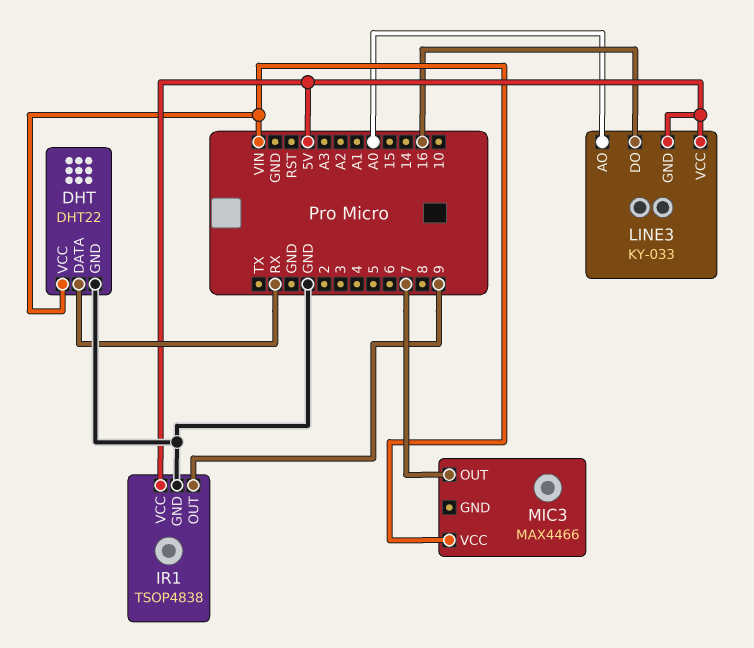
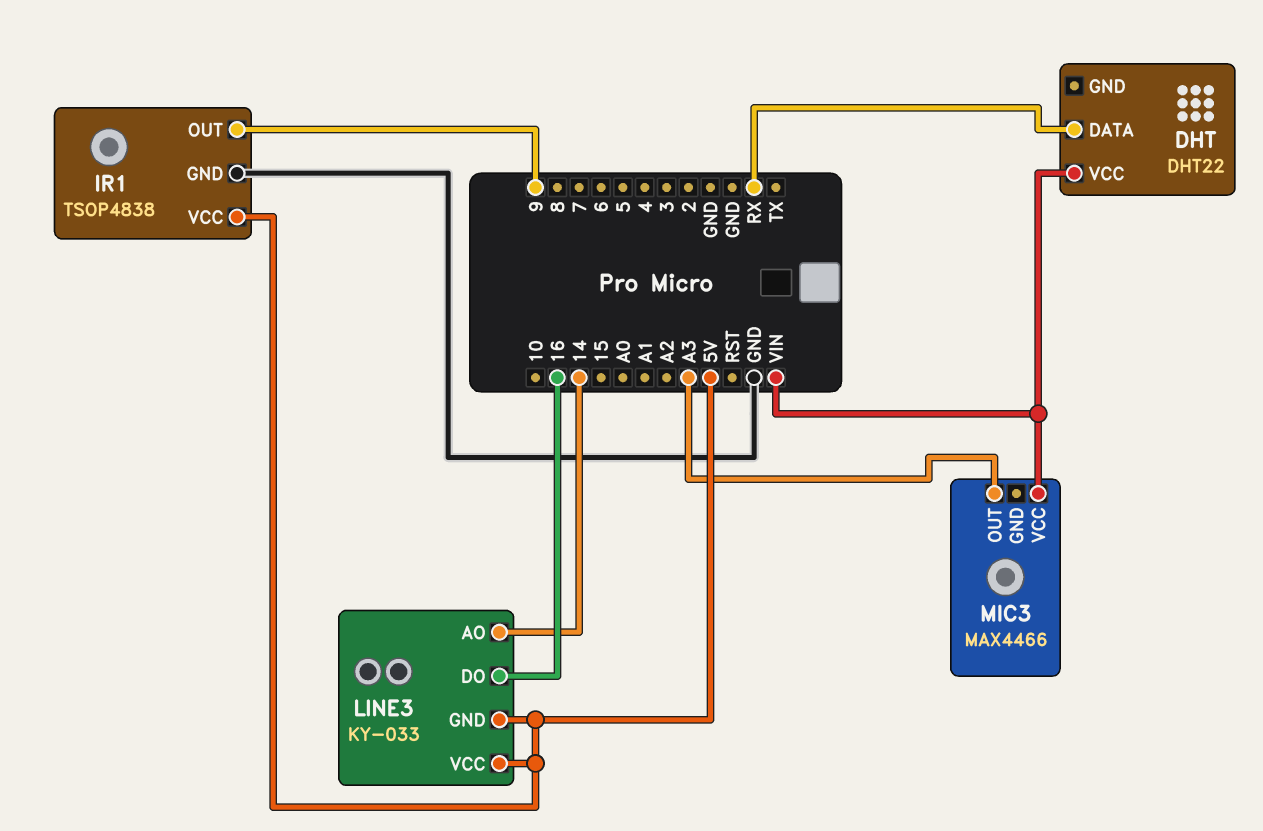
DHT pin GND: GND -> none
LINE3 pin AO: A0 -> 14
MIC3 pin OUT: 7 -> A3

